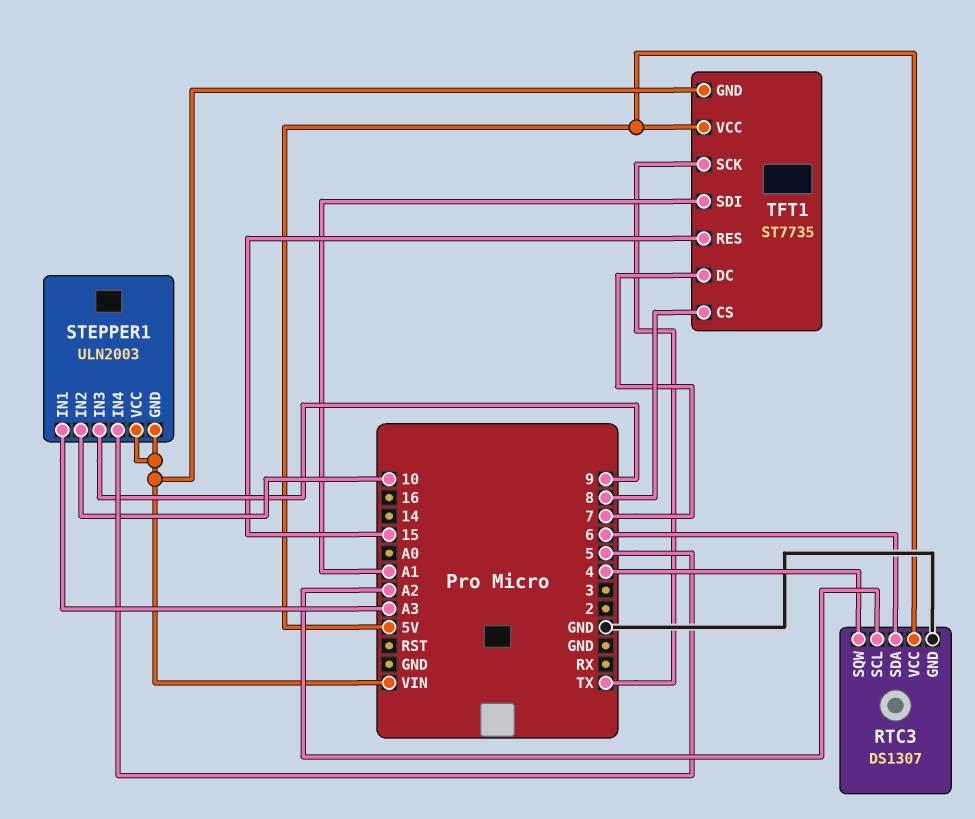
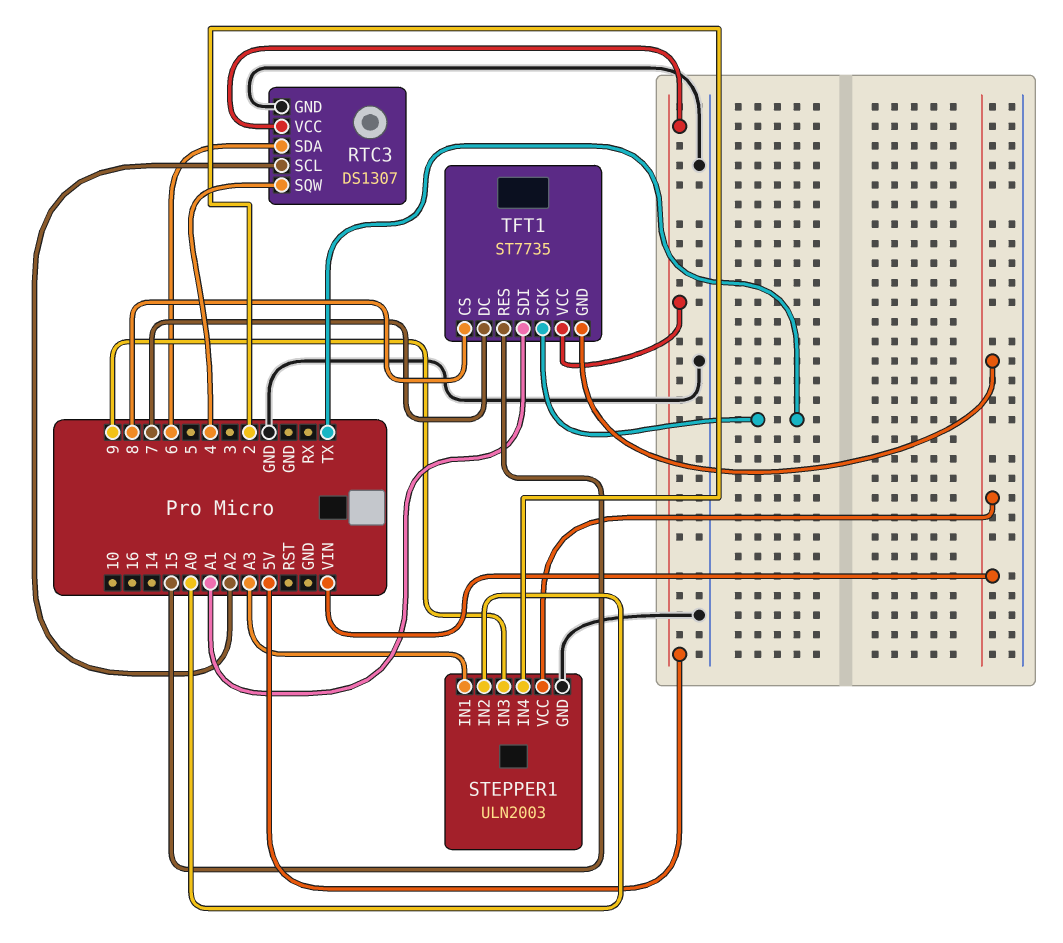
STEPPER1 pin GND: VIN -> GND
STEPPER1 pin IN2: 10 -> A0
STEPPER1 pin IN4: 5 -> 2

